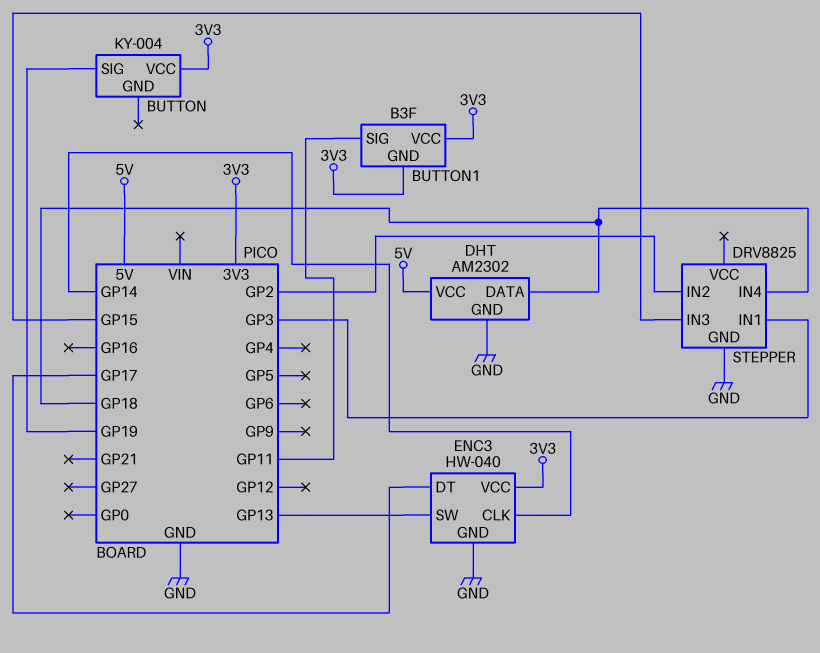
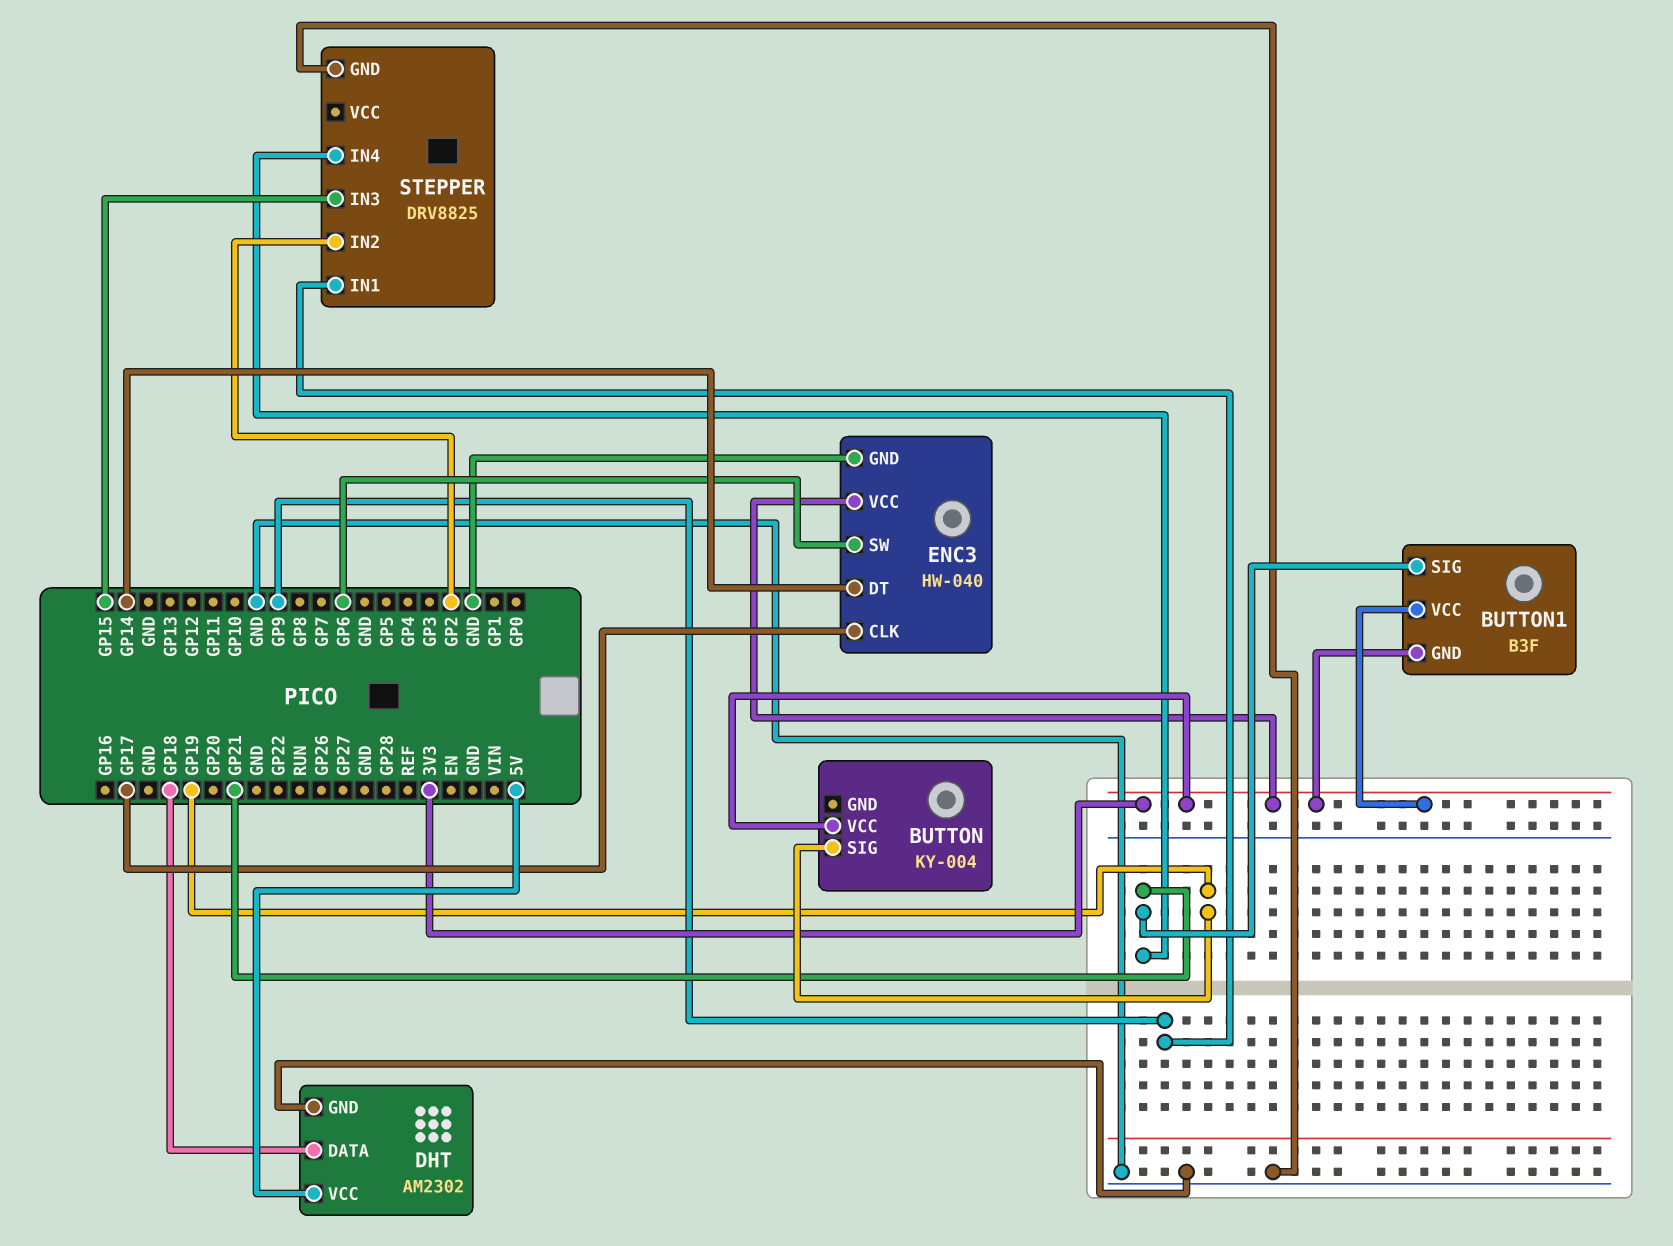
BUTTON1 pin SIG: GP11 -> GP21
ENC3 pin CLK: GP14 -> GP17
ENC3 pin DT: GP17 -> GP14
ENC3 pin SW: GP13 -> GP6
STEPPER pin IN1: GP3 -> GP9
STEPPER pin IN4: GP18 -> GP21

